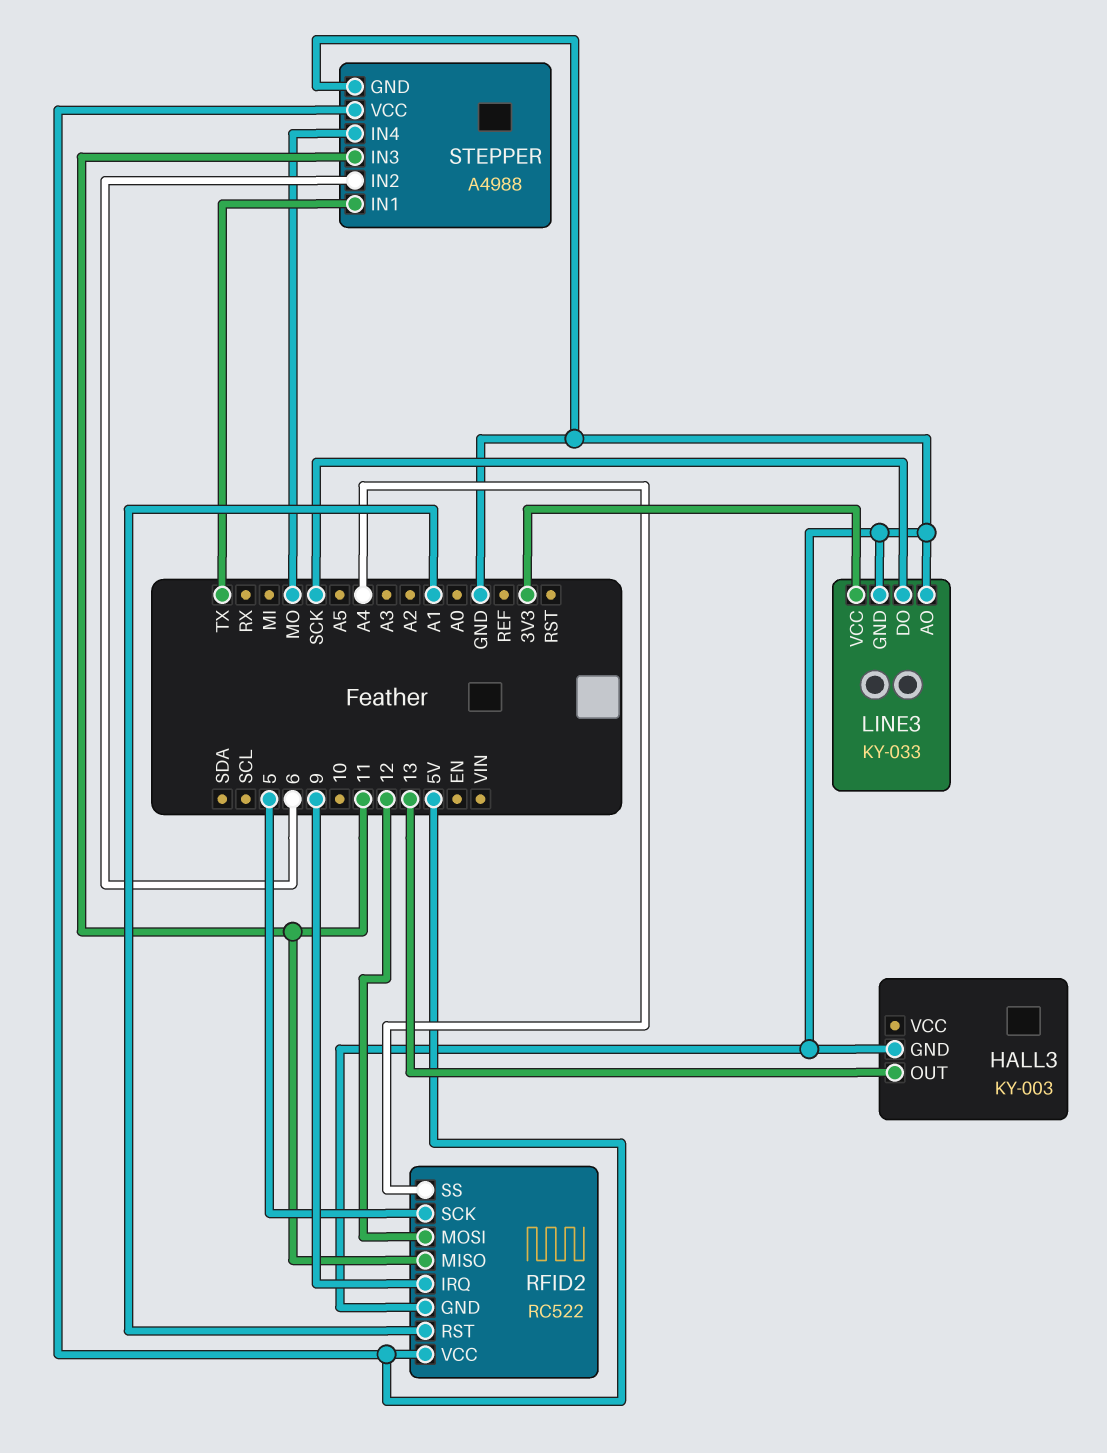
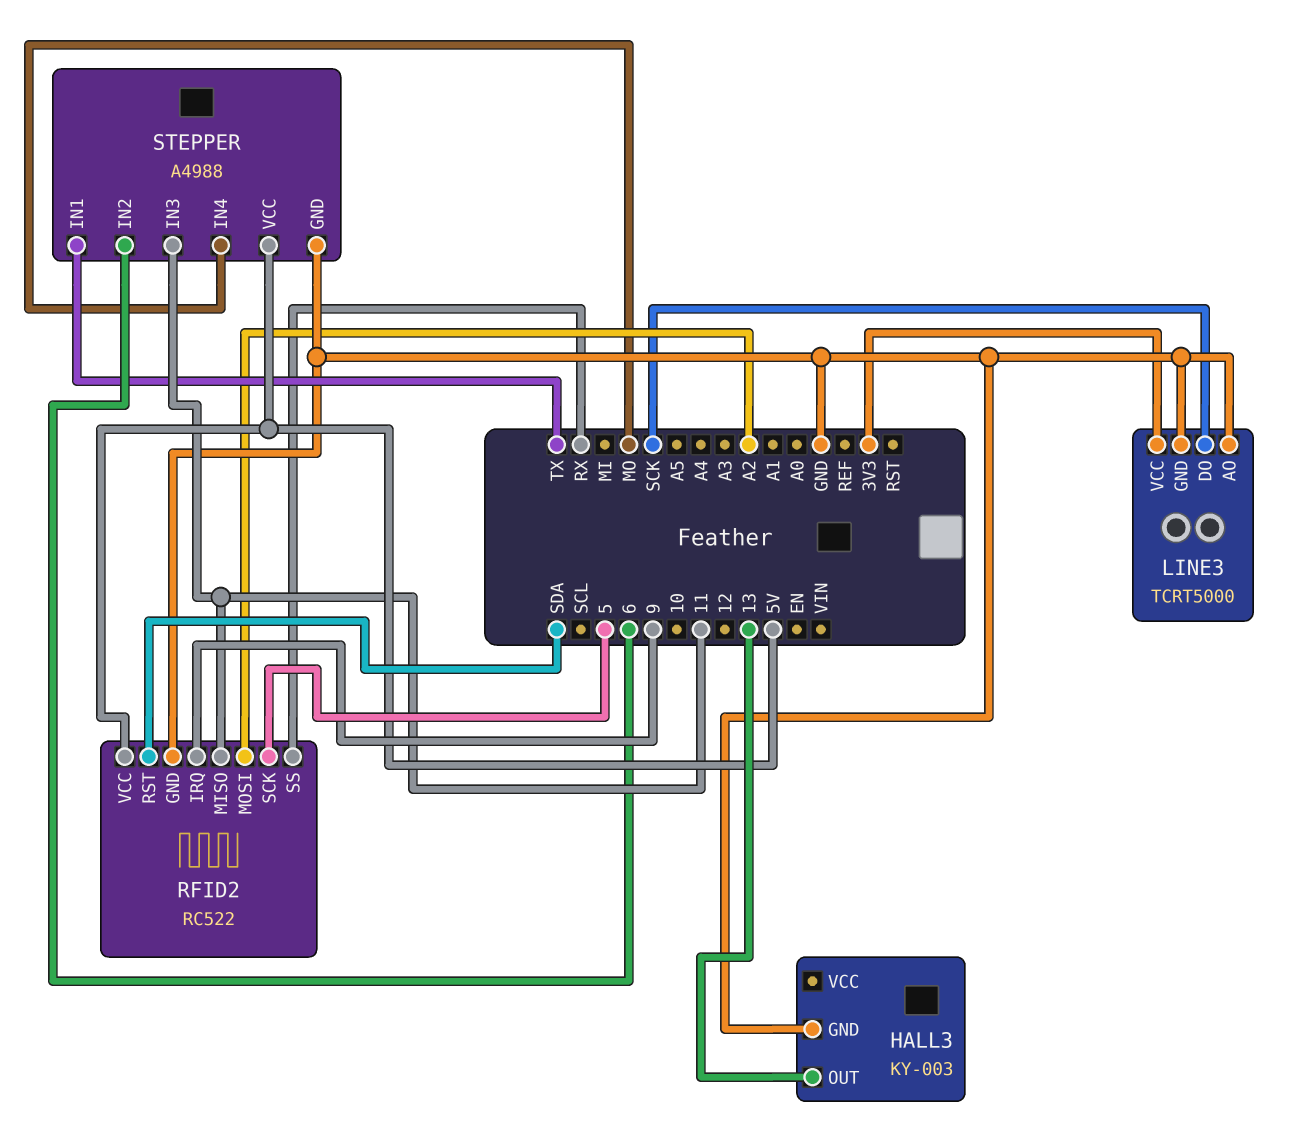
LINE3: KY-033 -> TCRT5000
RFID2 pin MOSI: 12 -> A2
RFID2 pin RST: A1 -> SDA
RFID2 pin SS: A4 -> RX

